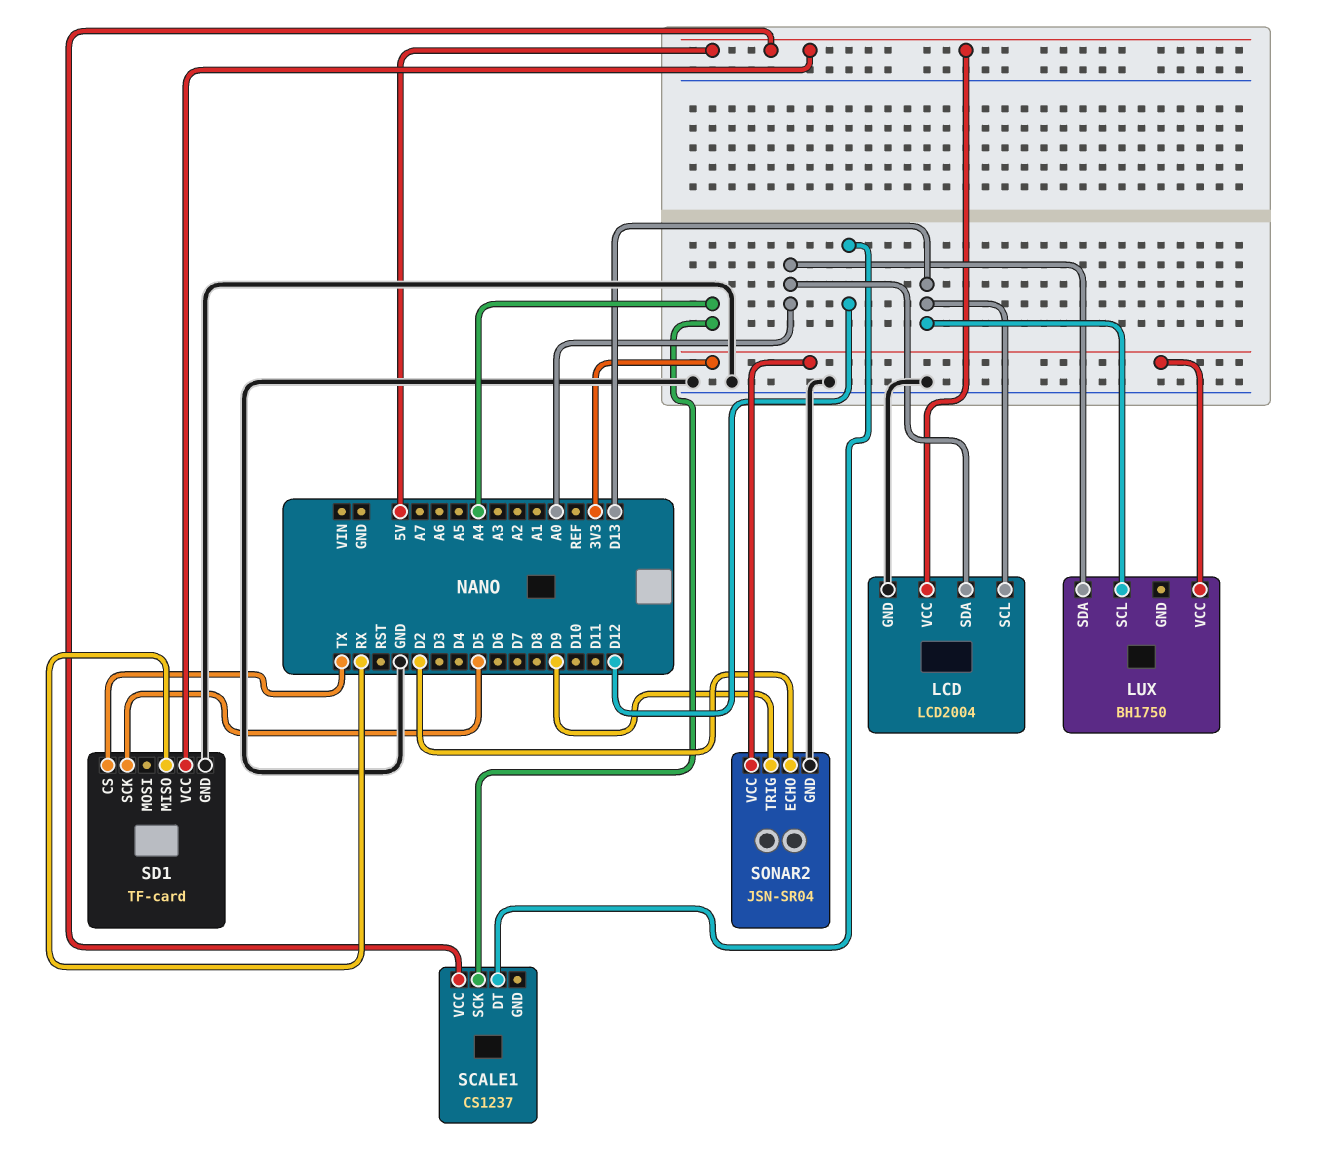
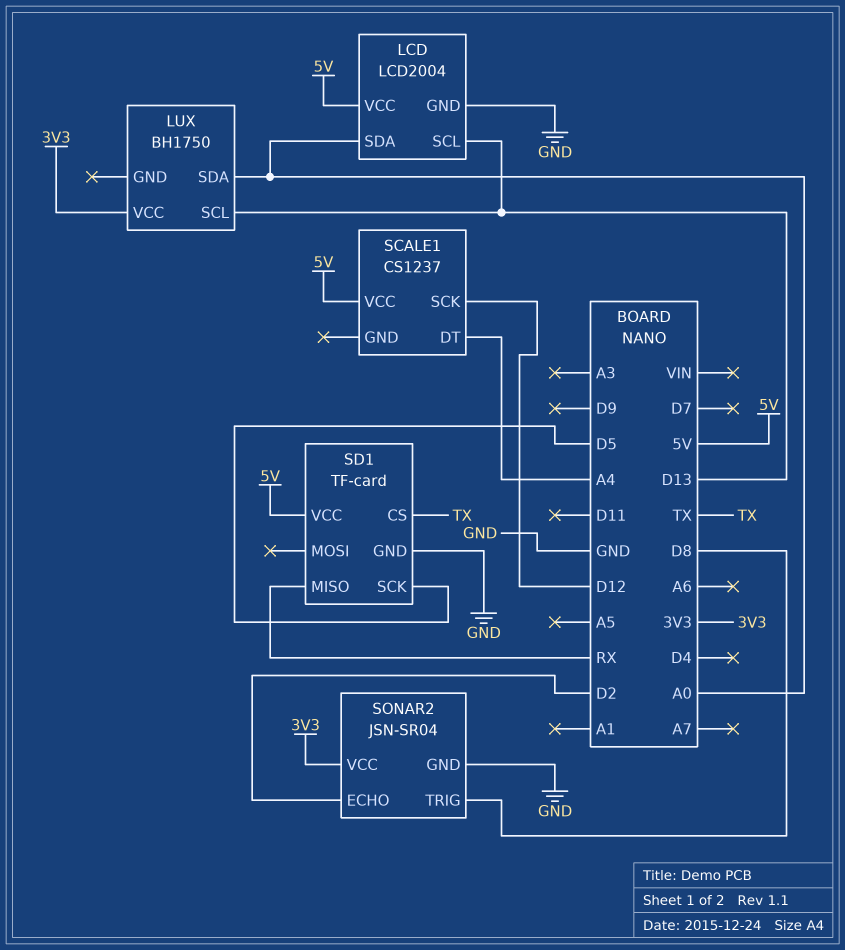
SCALE1 pin DT: D12 -> A4
SCALE1 pin SCK: A4 -> D12
SONAR2 pin TRIG: D9 -> D8

